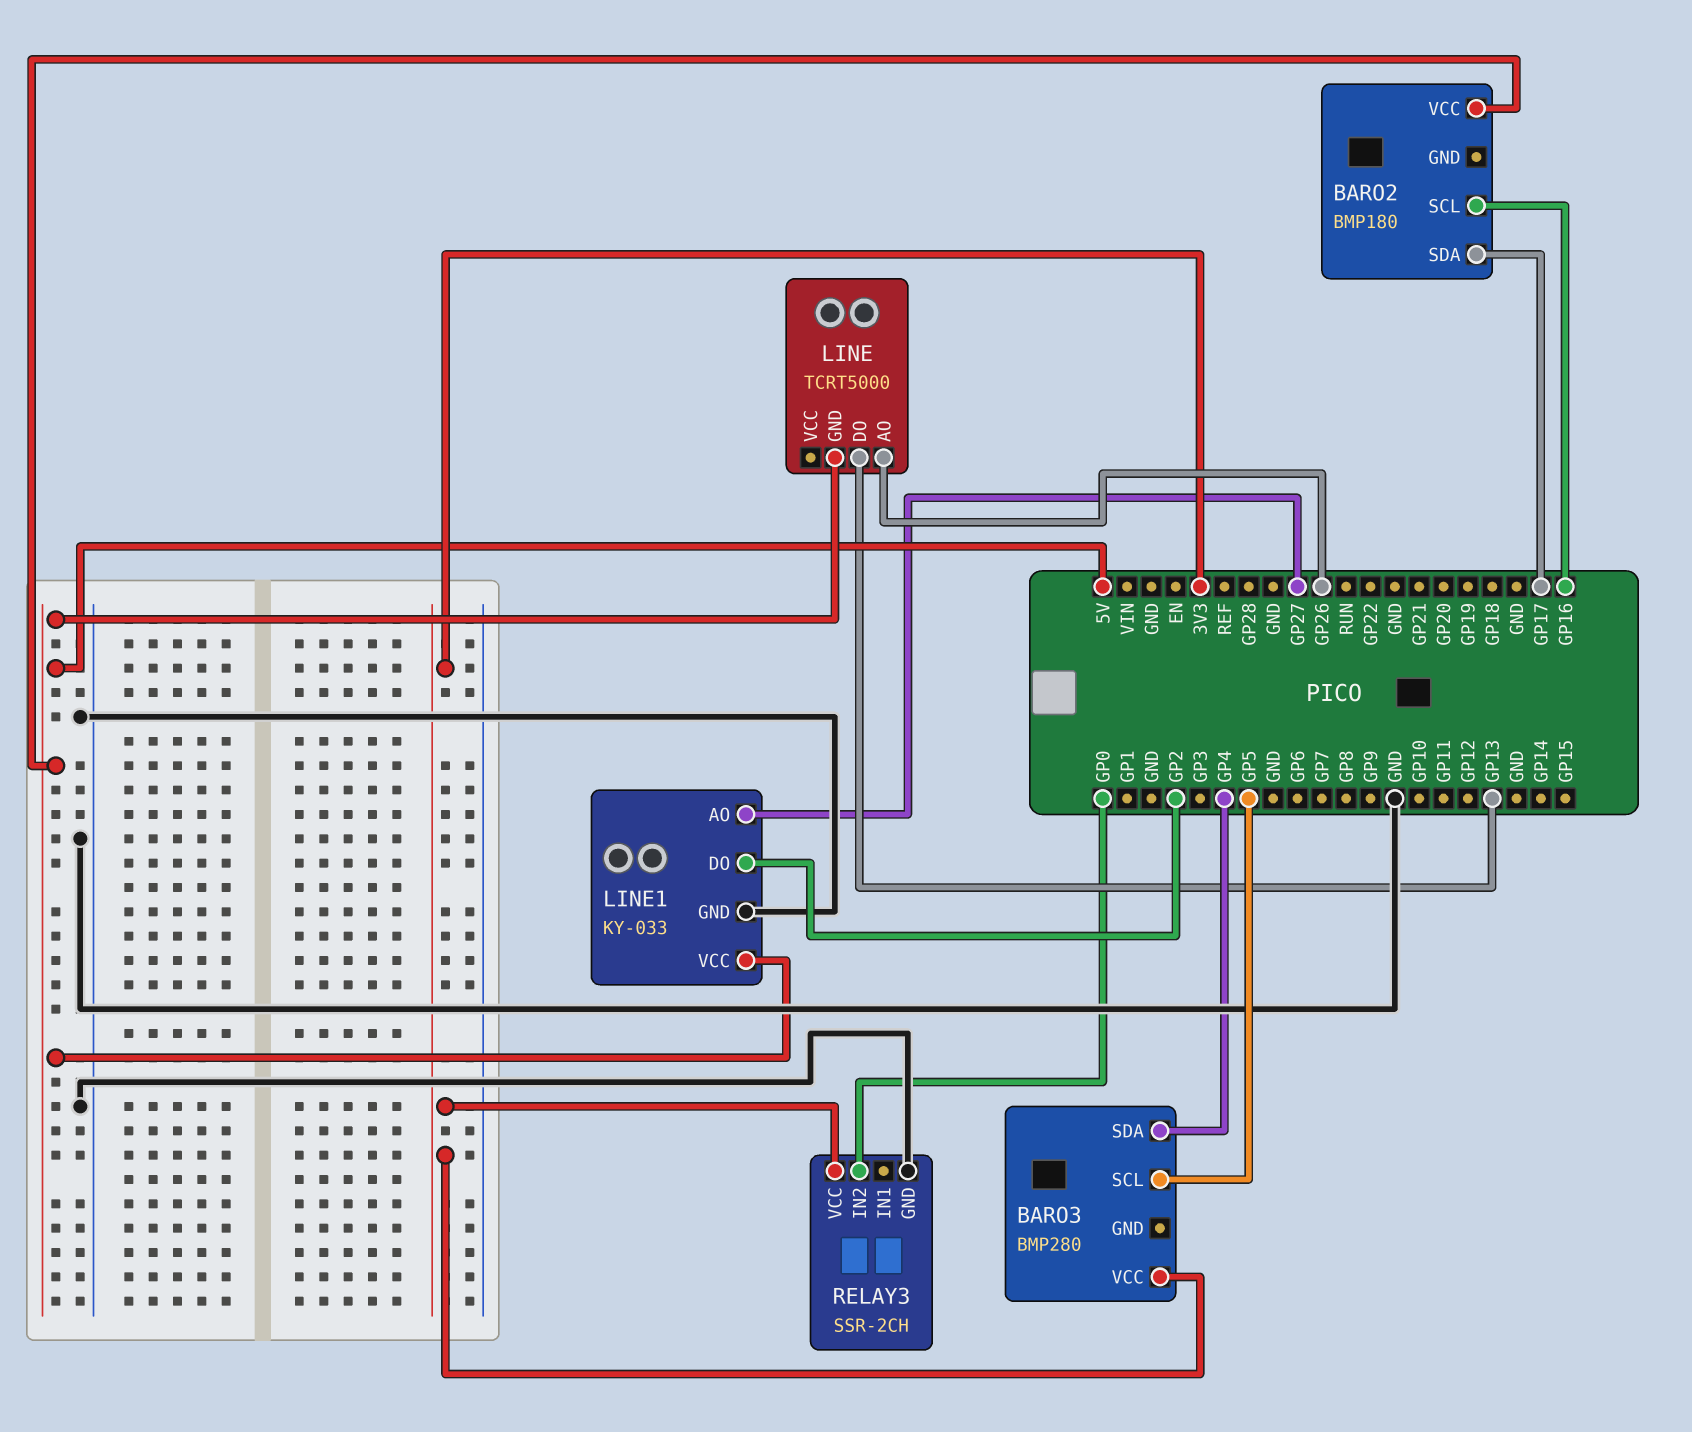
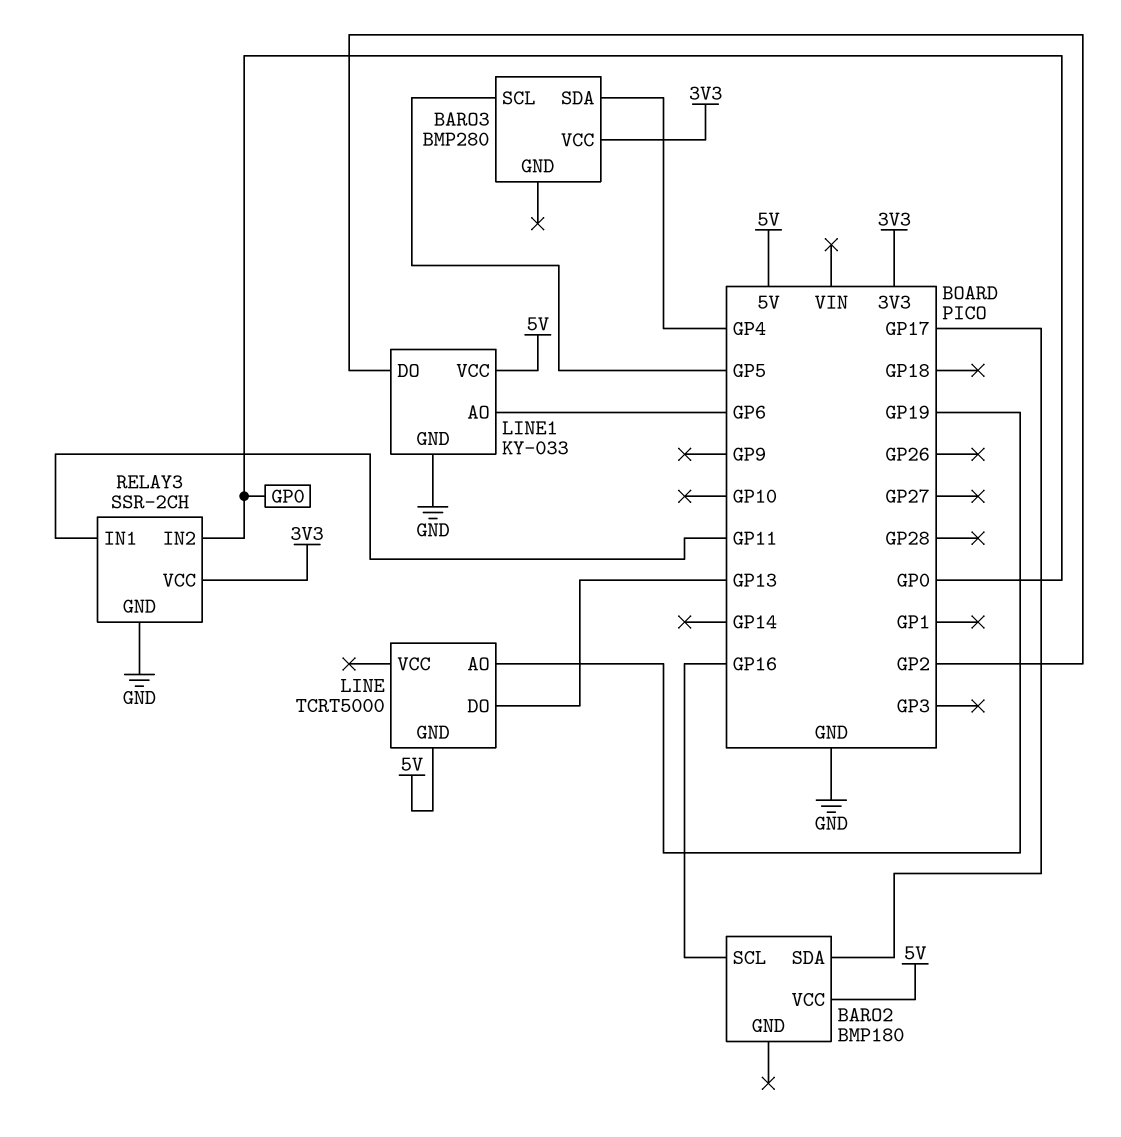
LINE pin AO: GP26 -> GP19
LINE1 pin AO: GP27 -> GP6
RELAY3 pin IN1: none -> GP11

